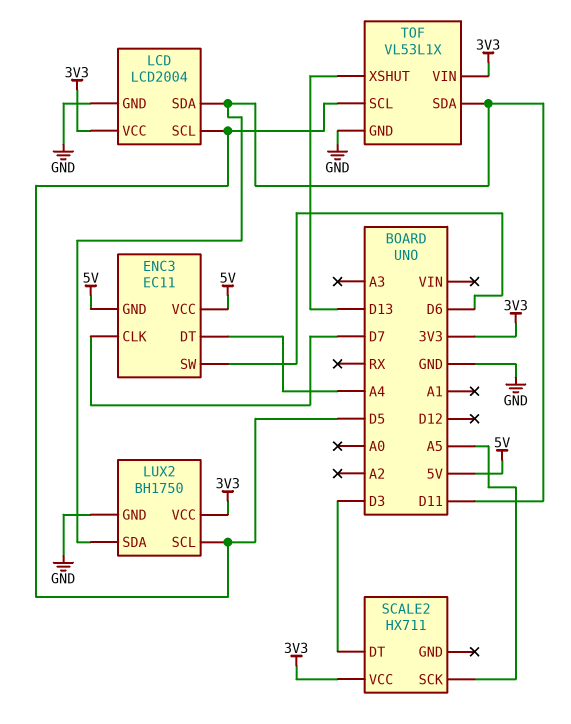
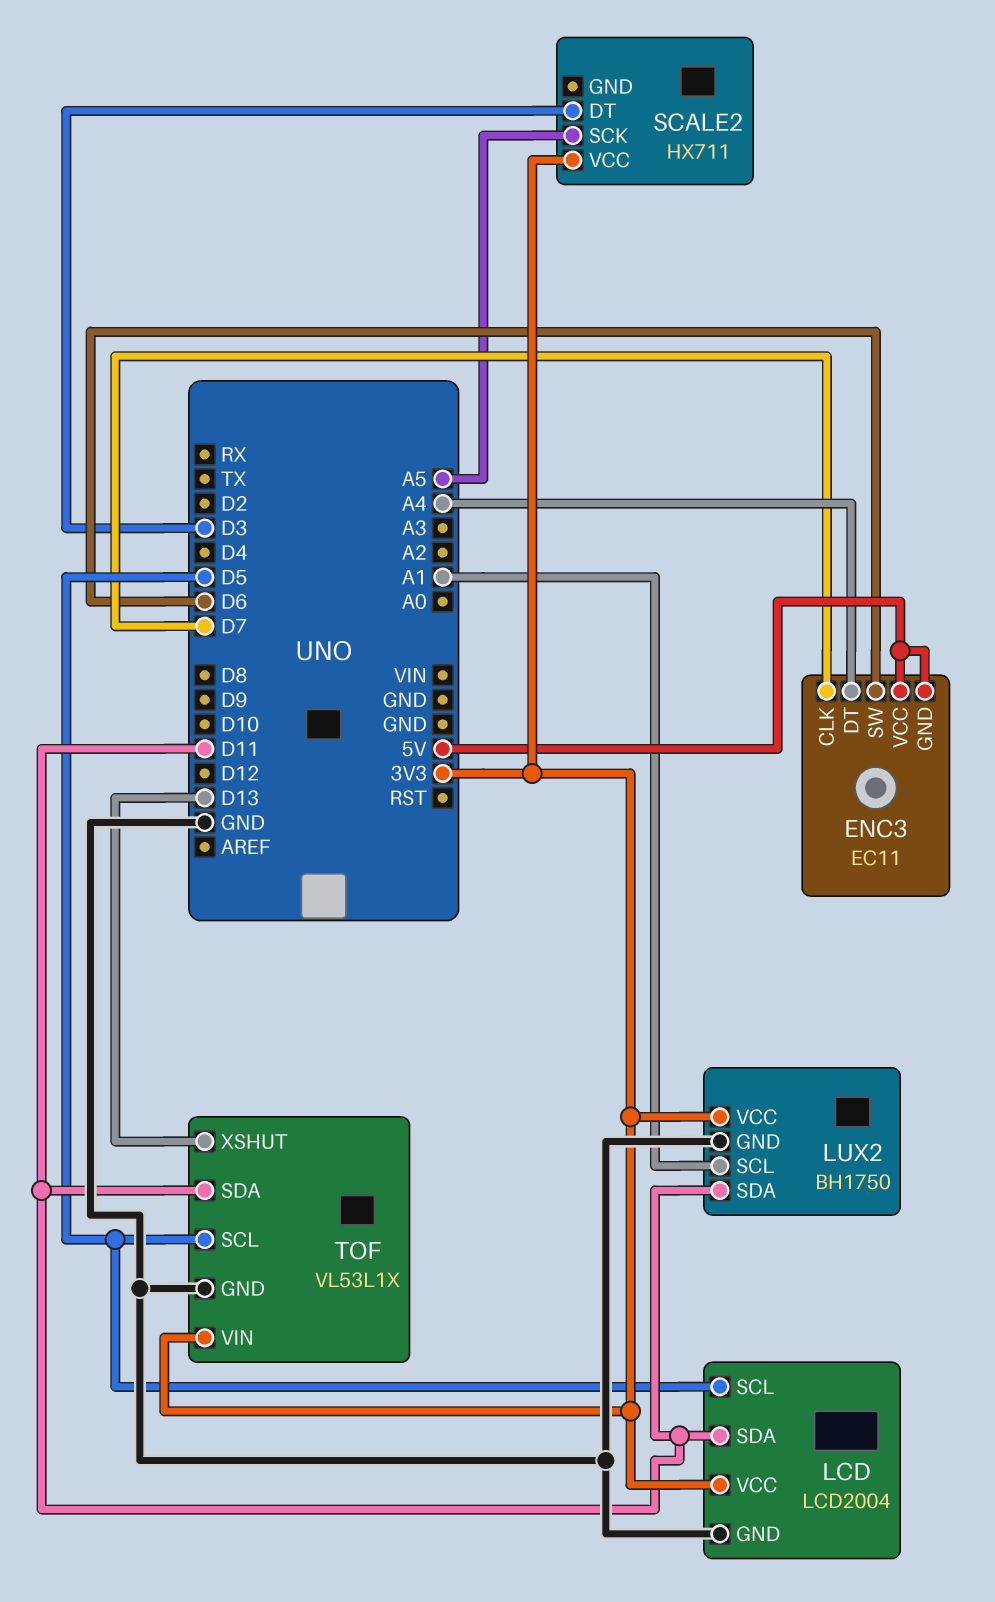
LUX2 pin SCL: D5 -> A1

